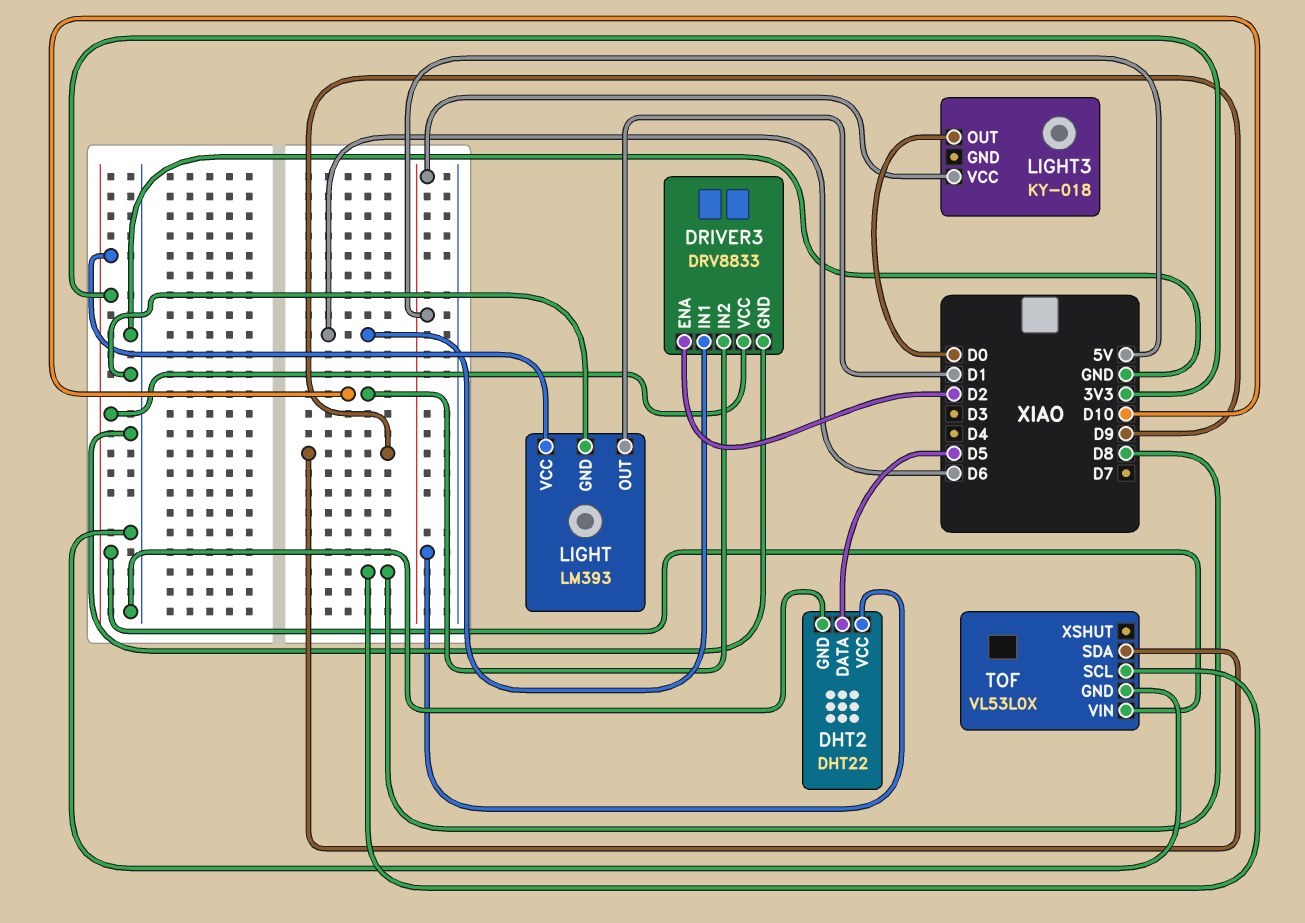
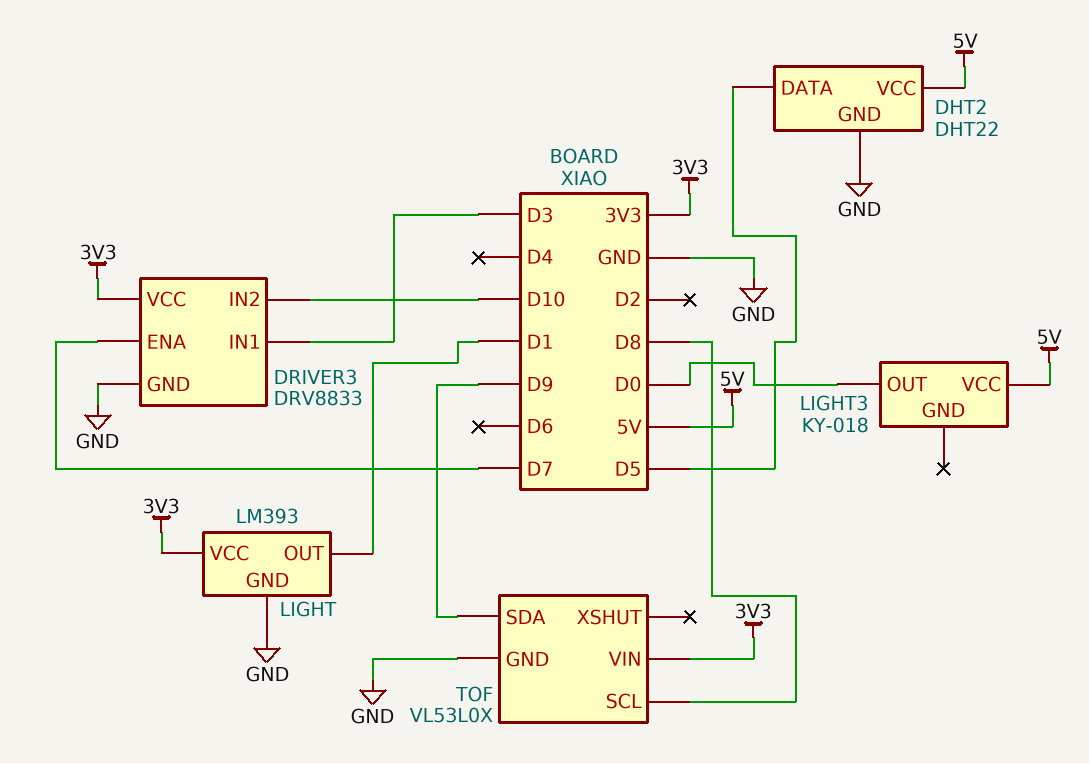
DRIVER3 pin ENA: D2 -> D7
DRIVER3 pin IN1: D6 -> D3

